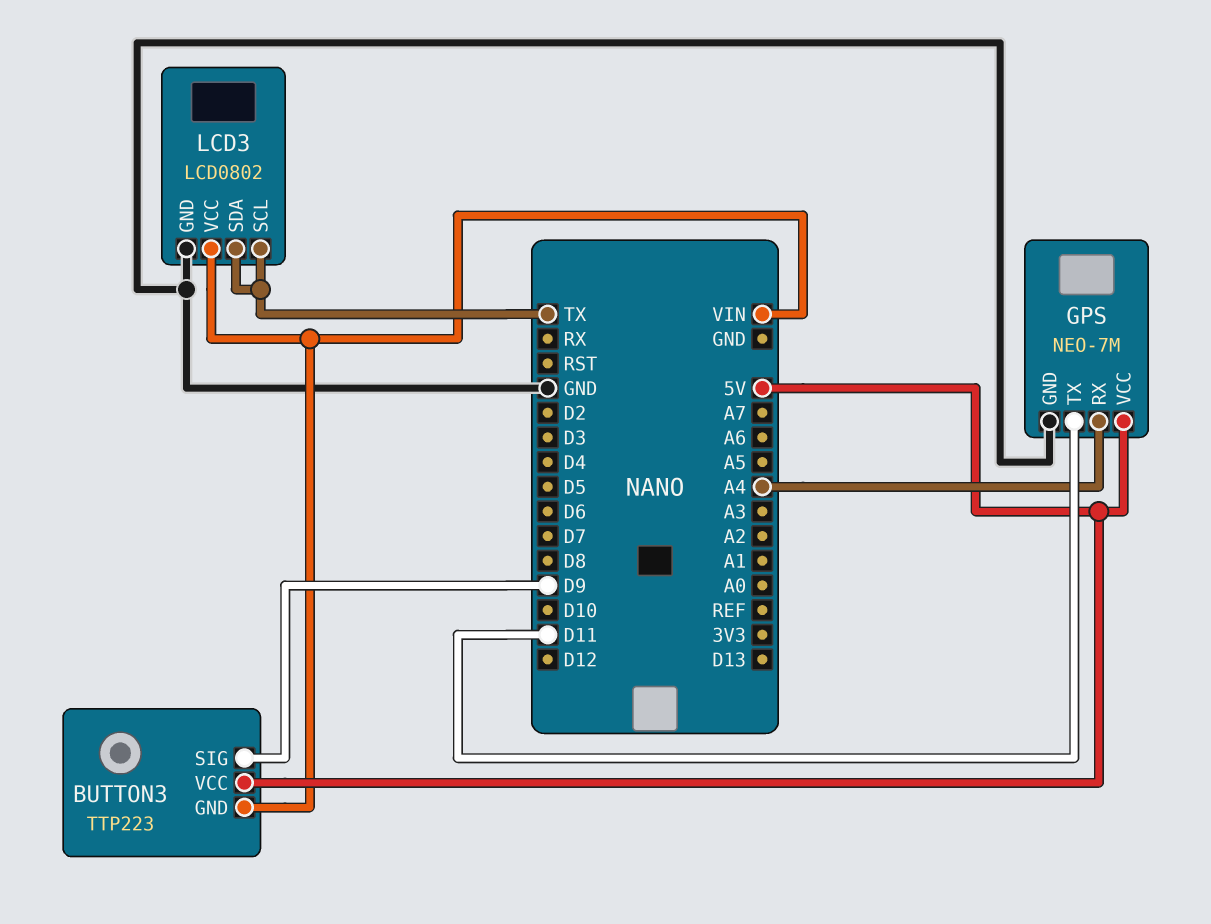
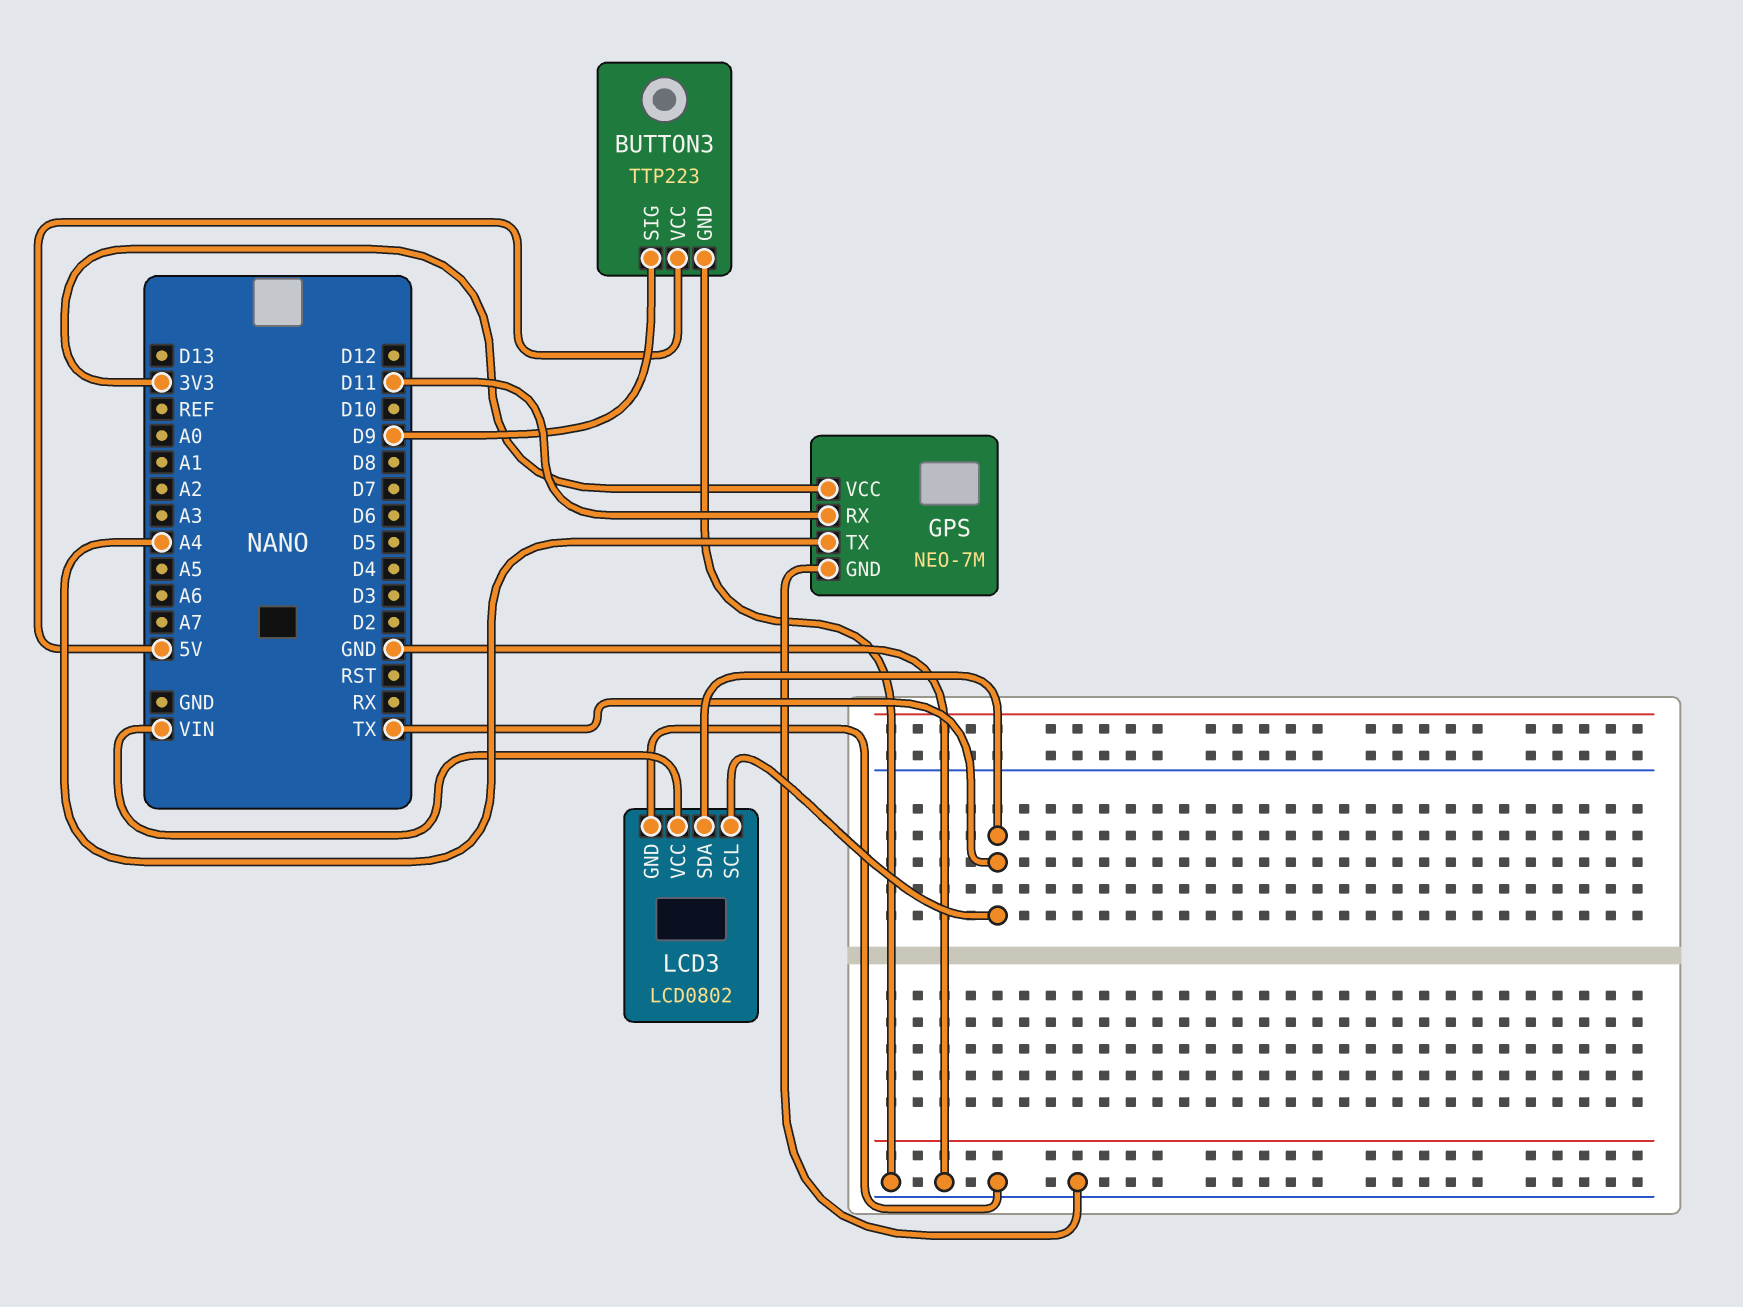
BUTTON3 pin GND: VIN -> GND
GPS pin RX: A4 -> D11
GPS pin TX: D11 -> A4
GPS pin VCC: 5V -> 3V3

